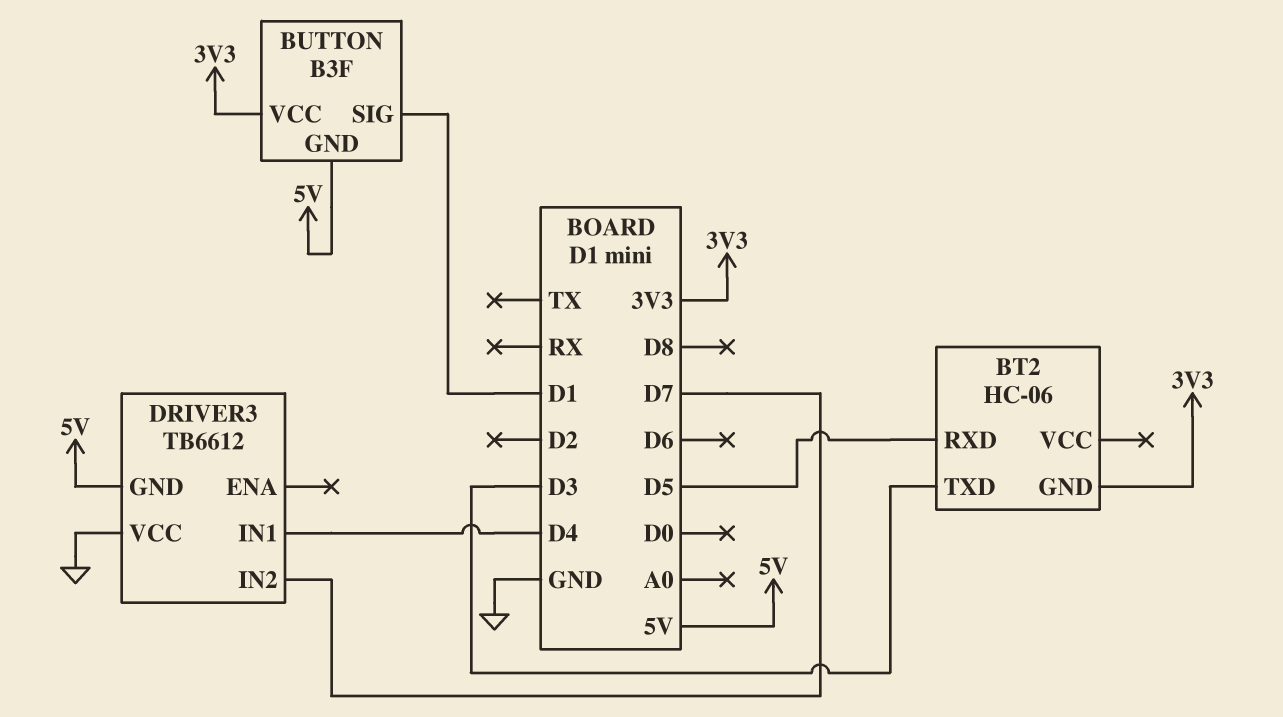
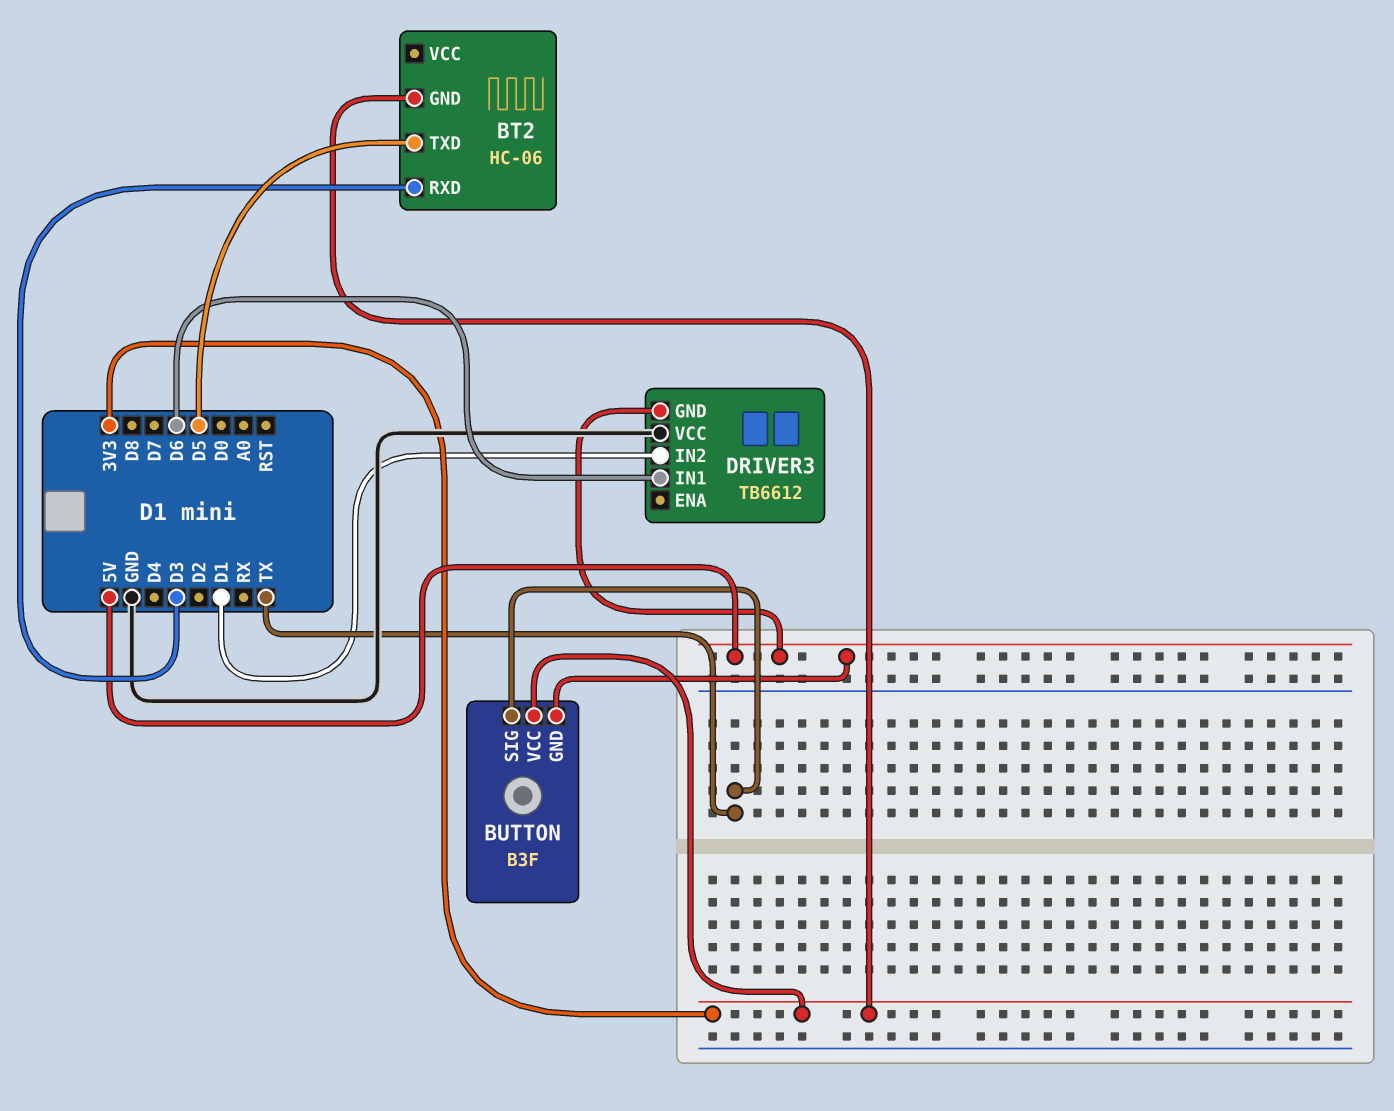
BT2 pin RXD: D5 -> D3
BT2 pin TXD: D3 -> D5
BUTTON pin SIG: D1 -> TX
DRIVER3 pin IN1: D4 -> D6
DRIVER3 pin IN2: D7 -> D1

